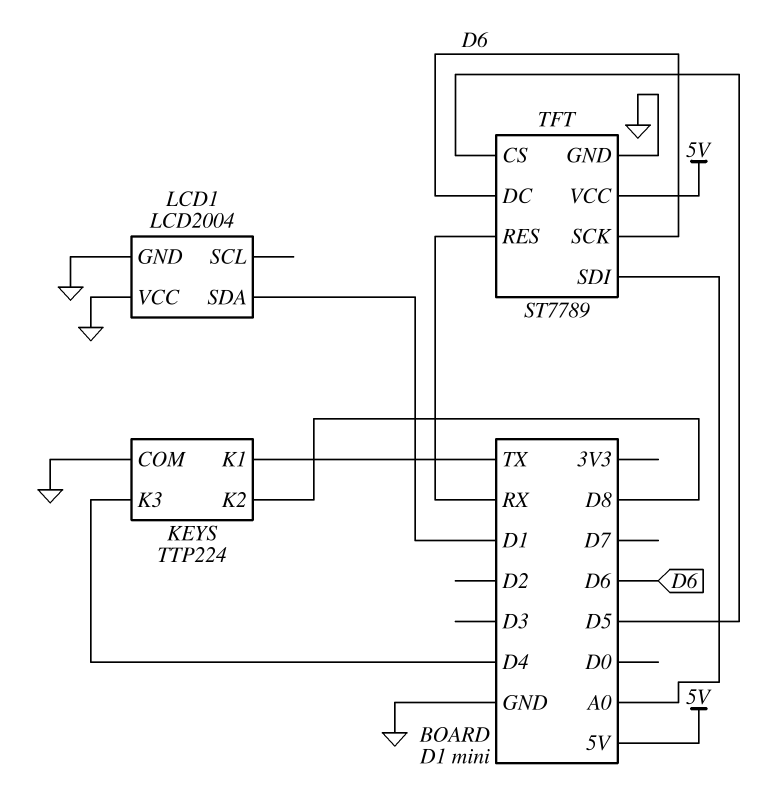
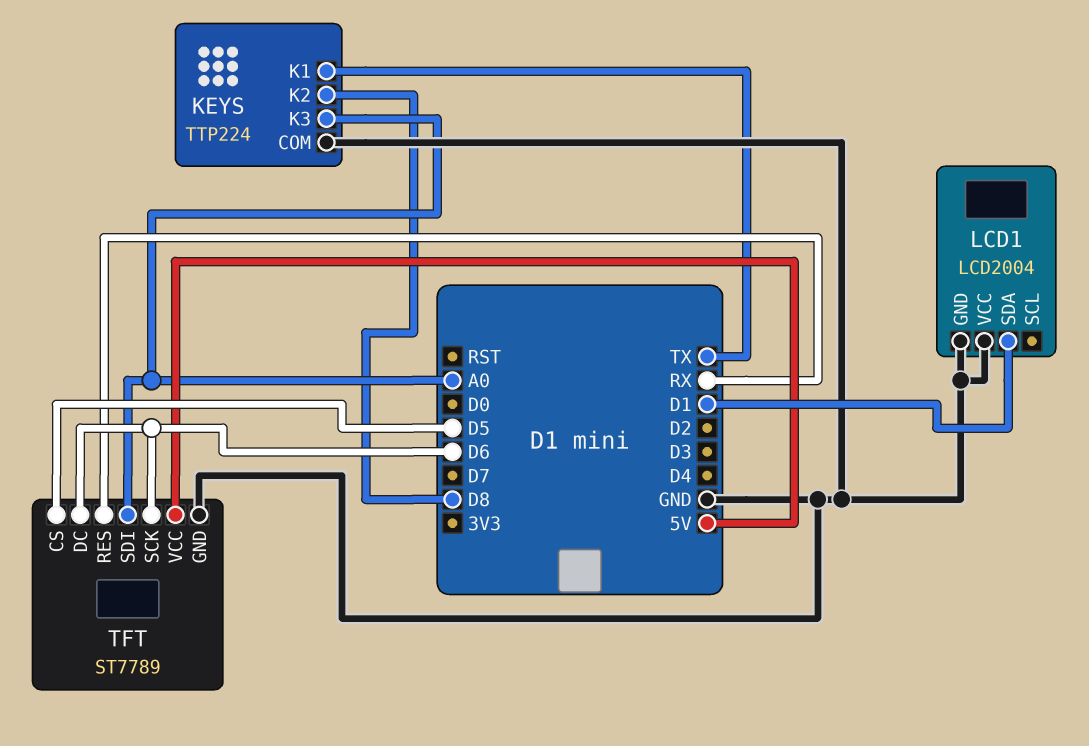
KEYS pin K3: D4 -> A0

